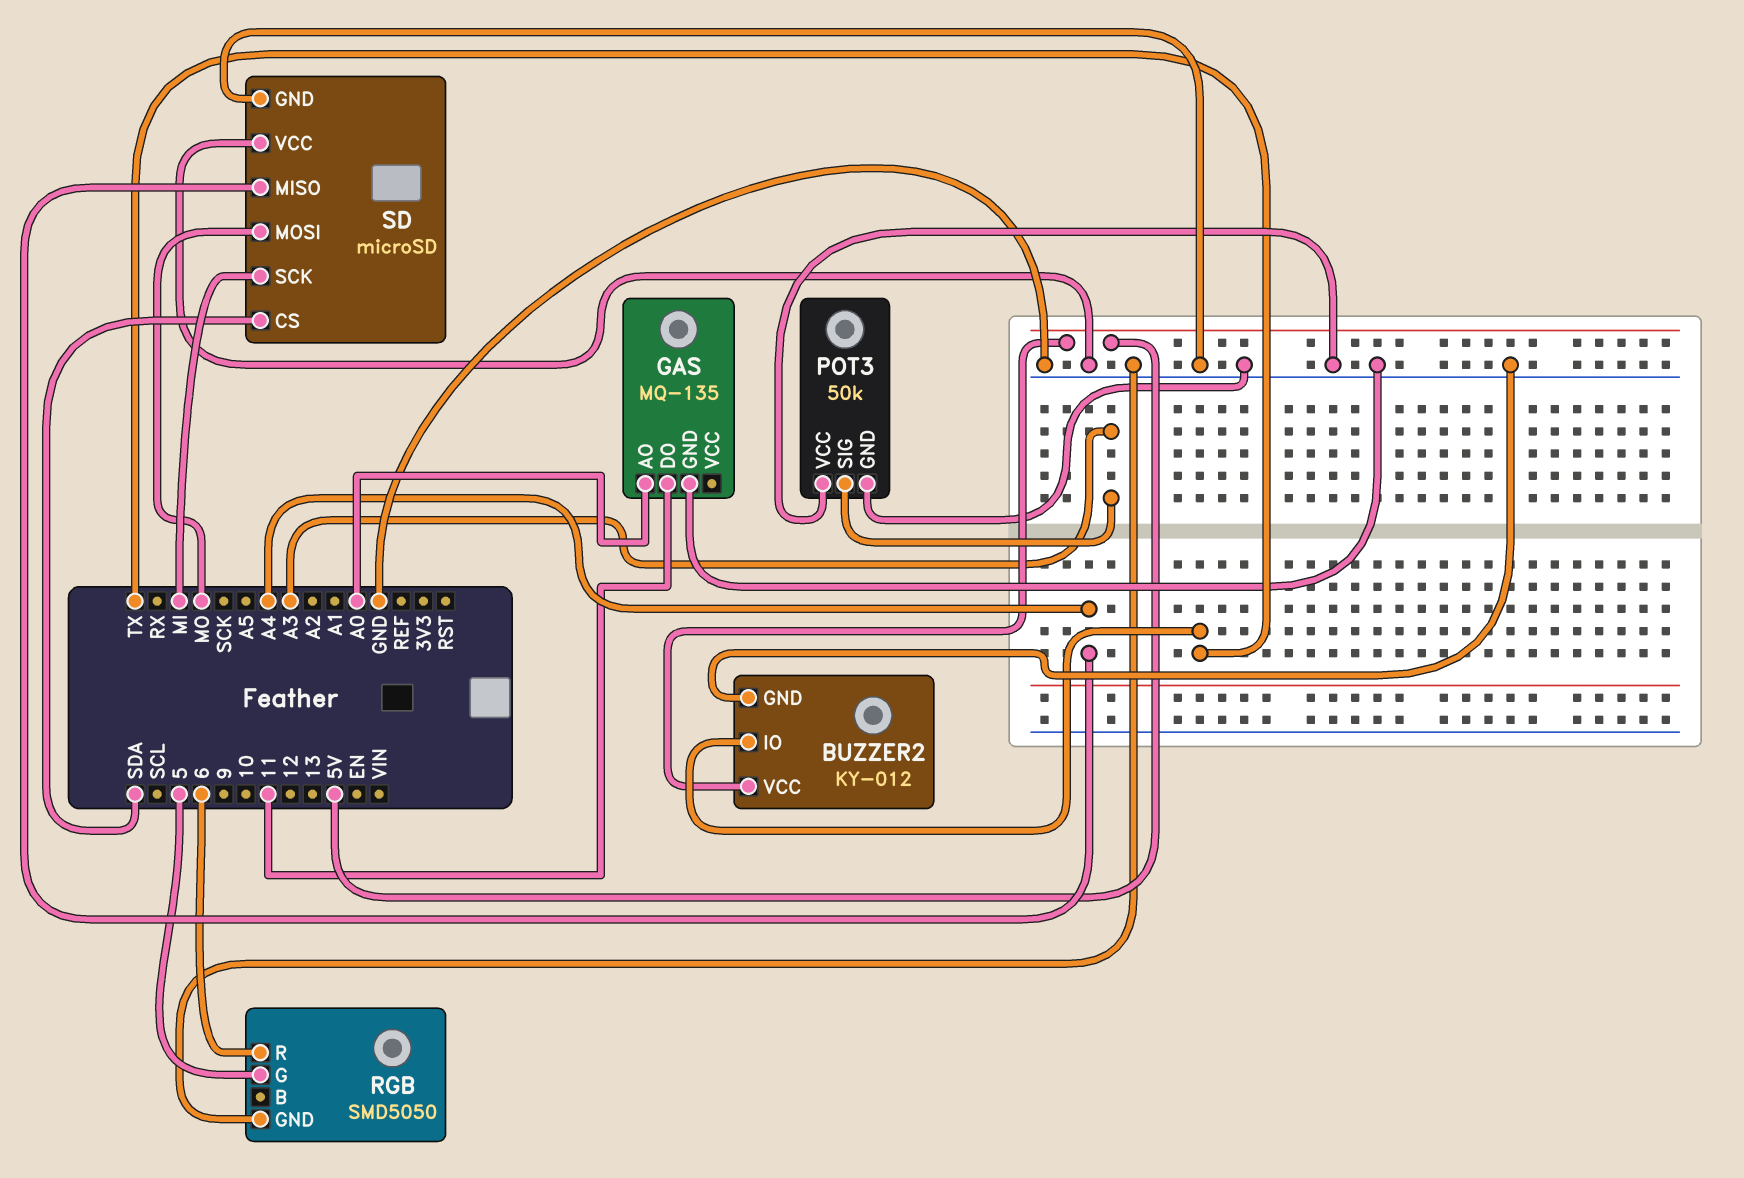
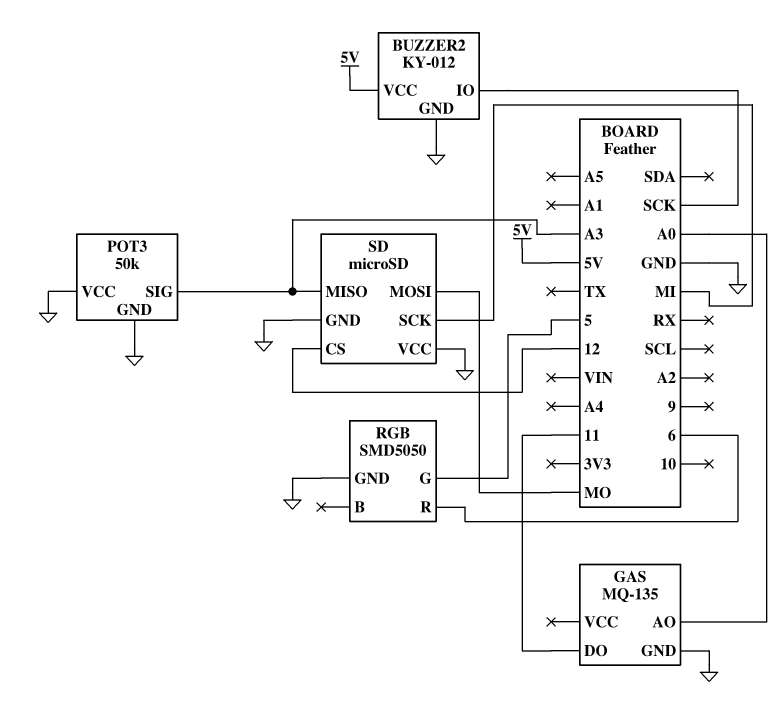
BUZZER2 pin IO: TX -> SCK
SD pin CS: SDA -> 12
SD pin MISO: A4 -> A3

